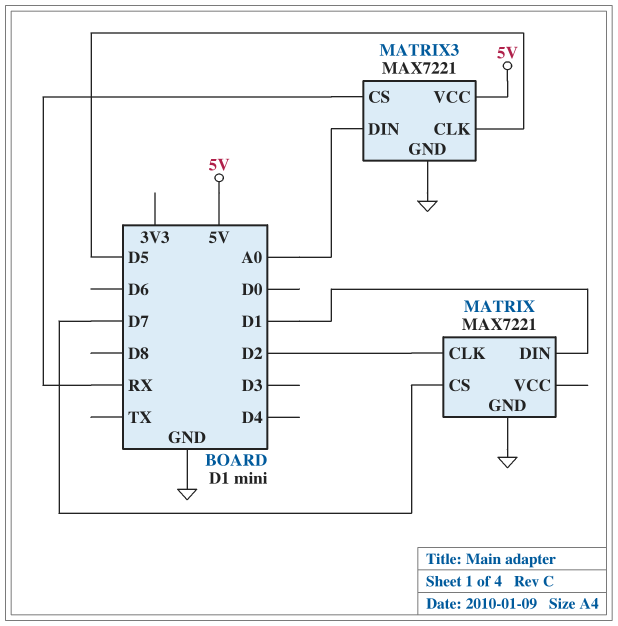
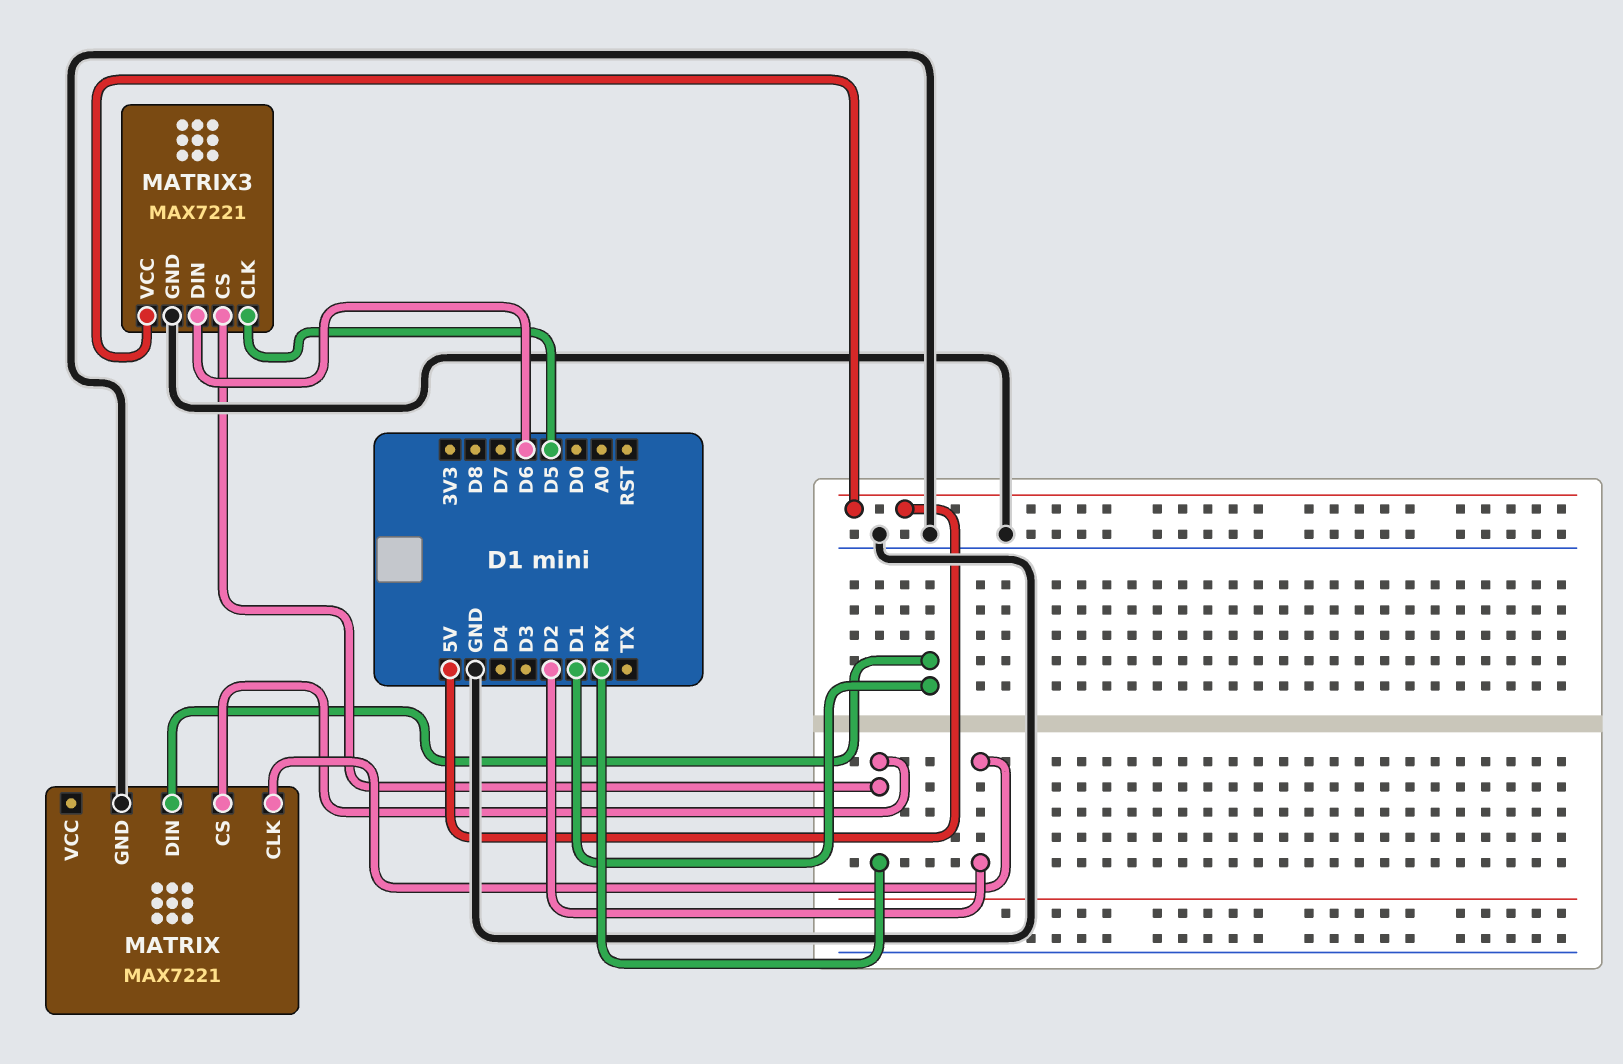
MATRIX pin CS: D7 -> RX
MATRIX3 pin DIN: A0 -> D6

